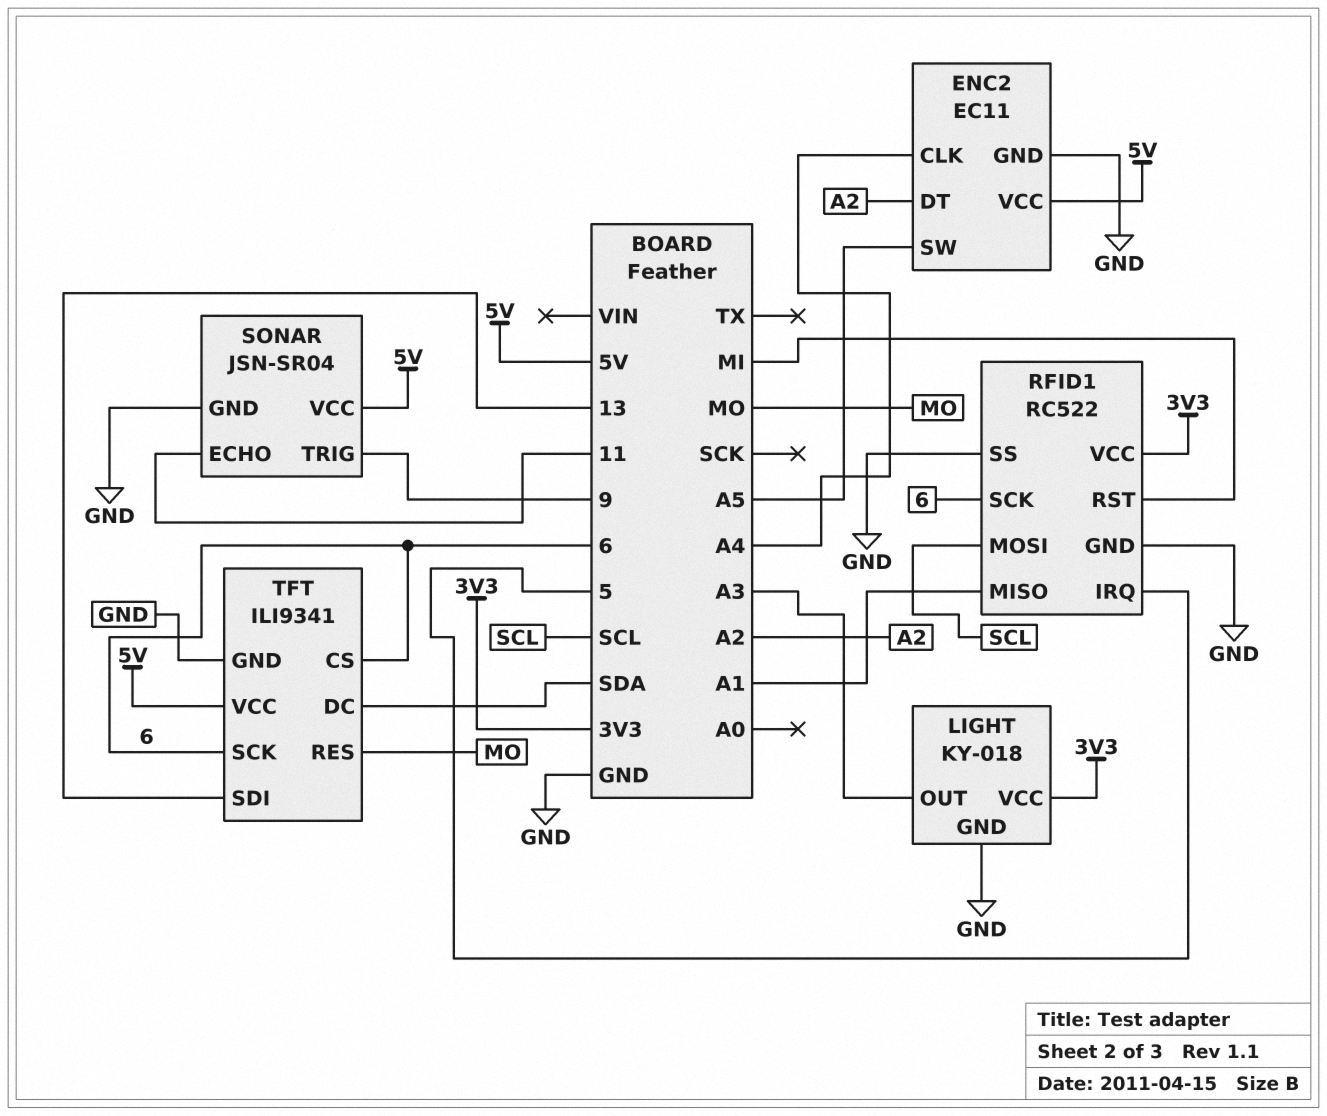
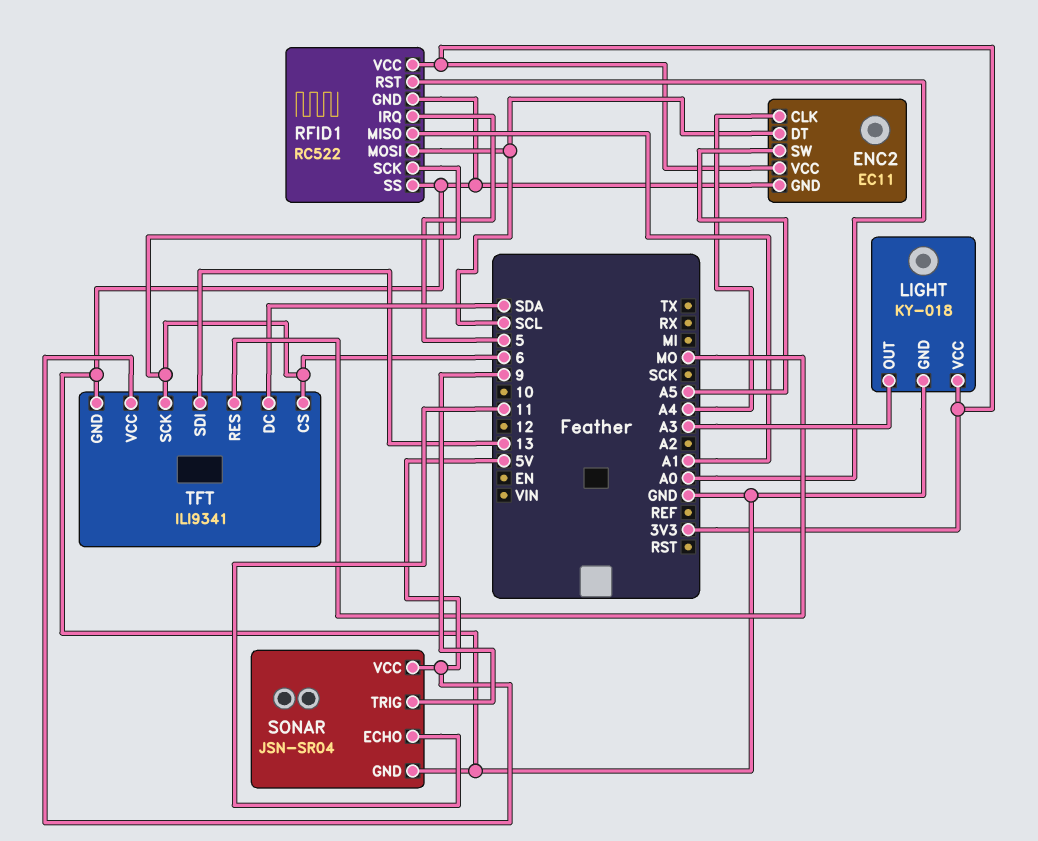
ENC2 pin DT: A2 -> SCL
ENC2 pin VCC: 5V -> 3V3
RFID1 pin RST: MI -> A0

